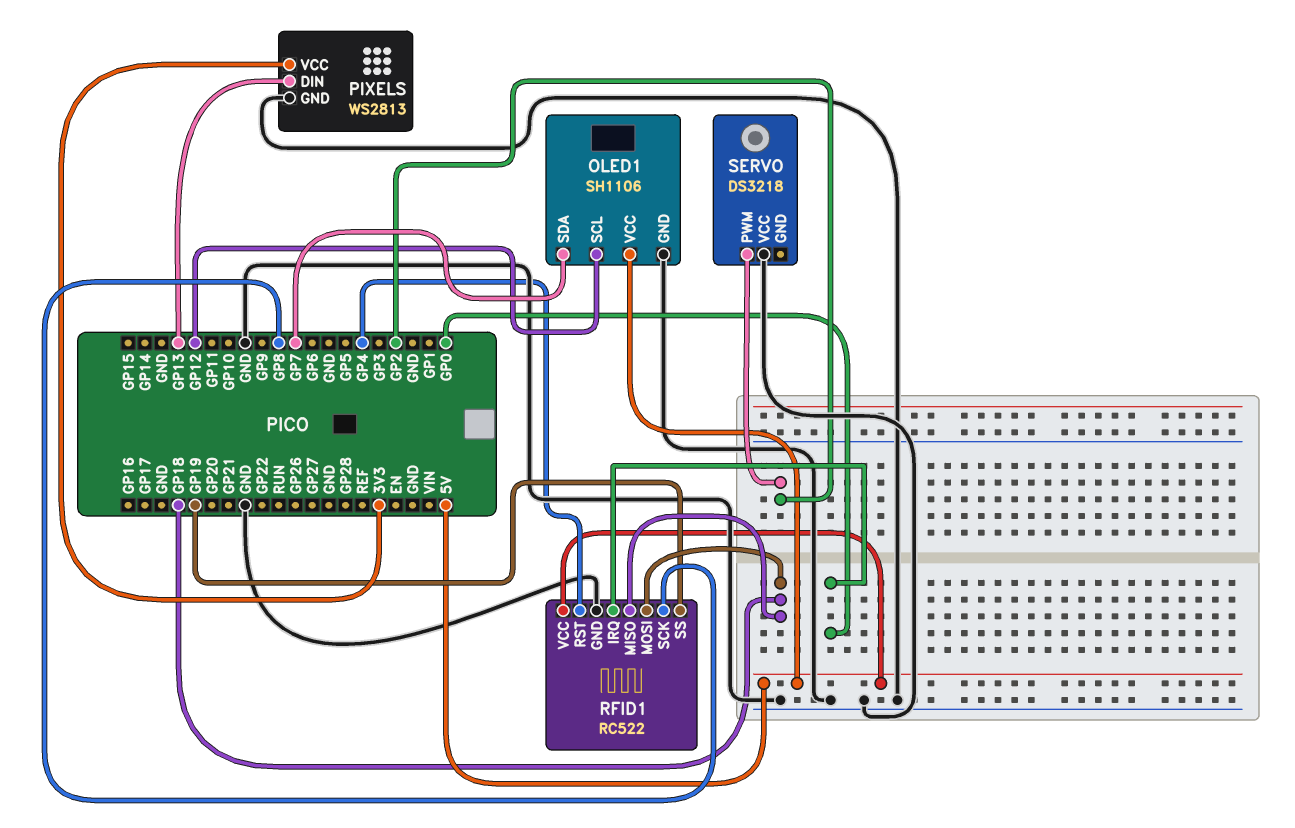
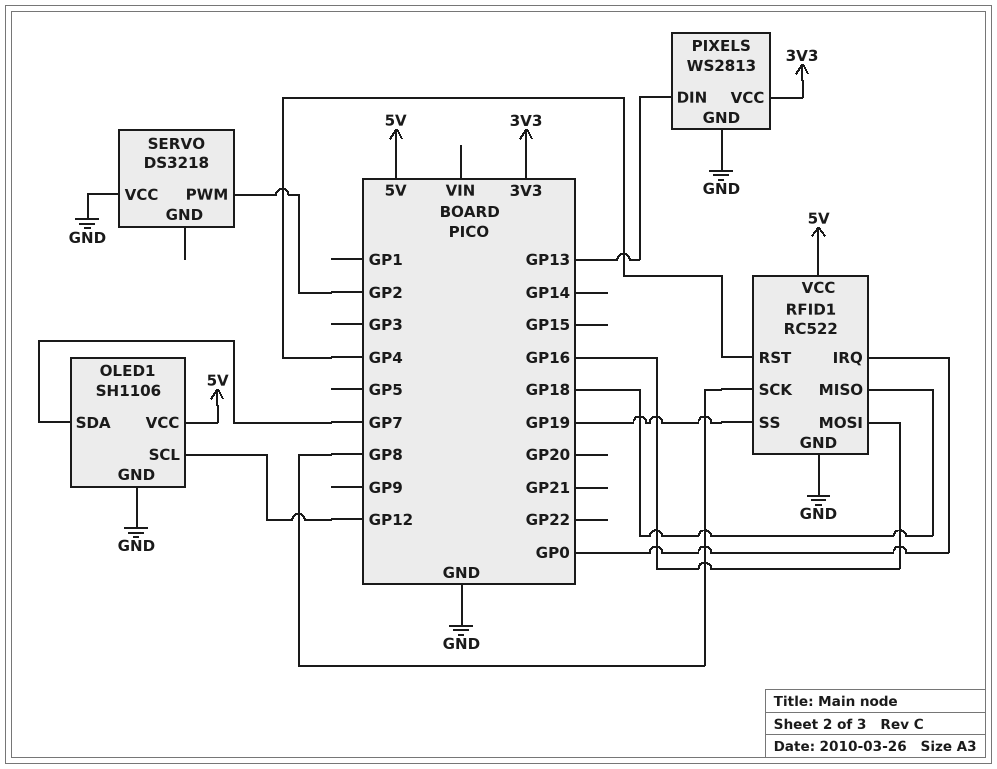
RFID1 pin MOSI: GP18 -> GP16

